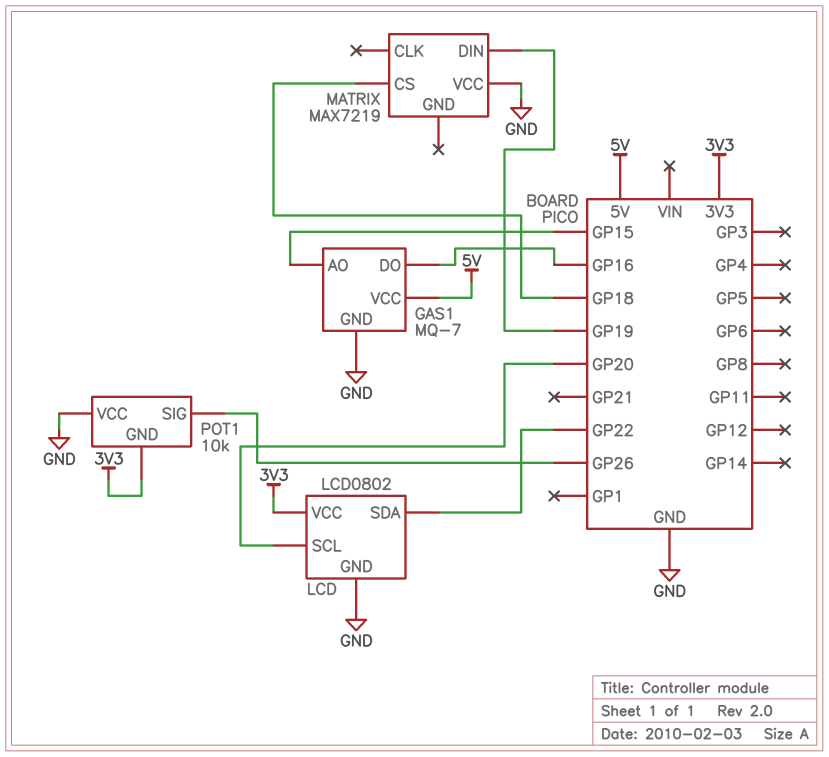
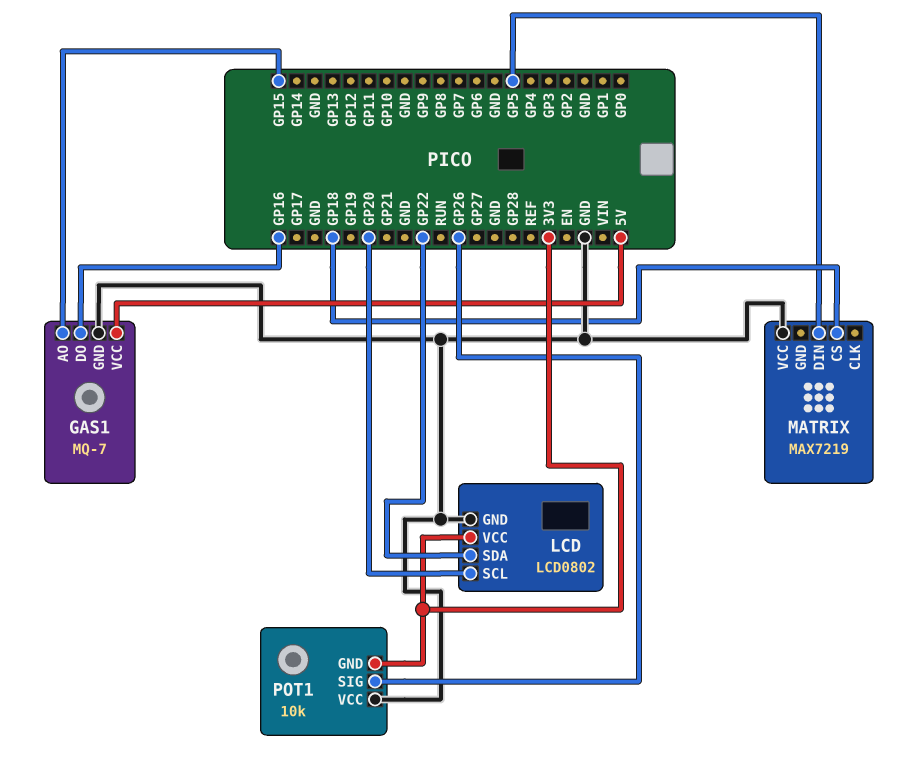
MATRIX pin DIN: GP19 -> GP5

